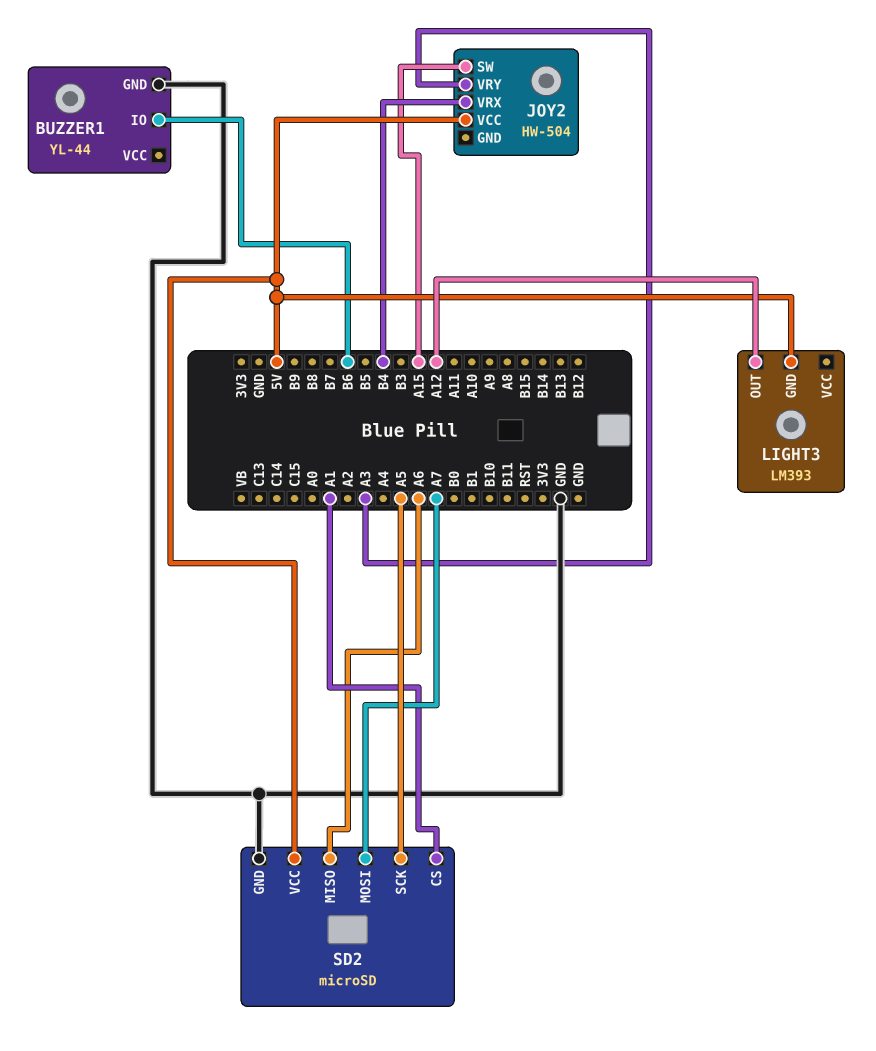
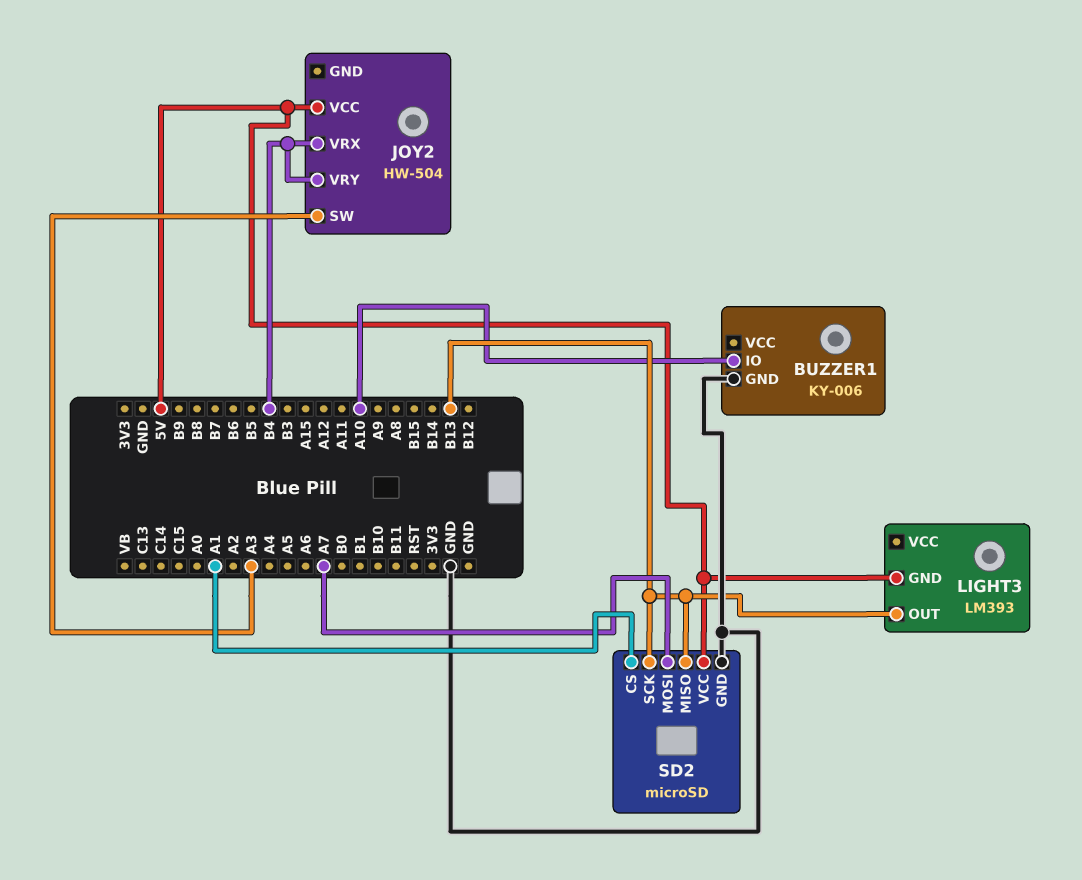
BUZZER1: YL-44 -> KY-006
BUZZER1 pin IO: B6 -> A10
JOY2 pin SW: A15 -> A3
JOY2 pin VRY: A3 -> B4
LIGHT3 pin OUT: A12 -> B13
SD2 pin MISO: A6 -> B13
SD2 pin SCK: A5 -> B13

